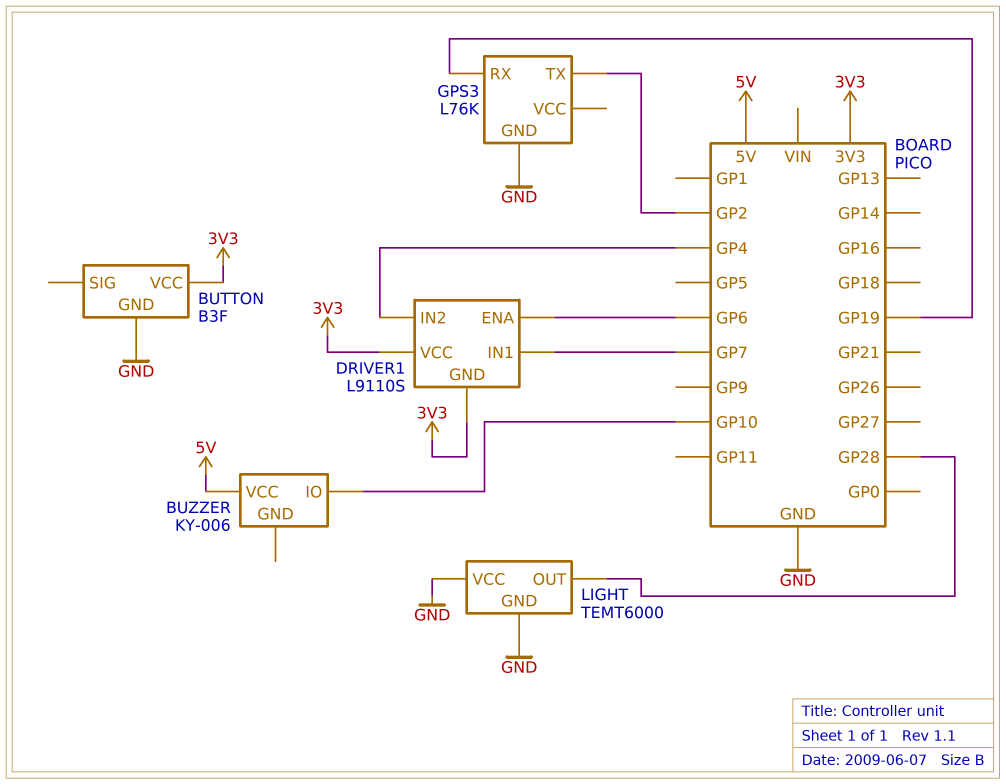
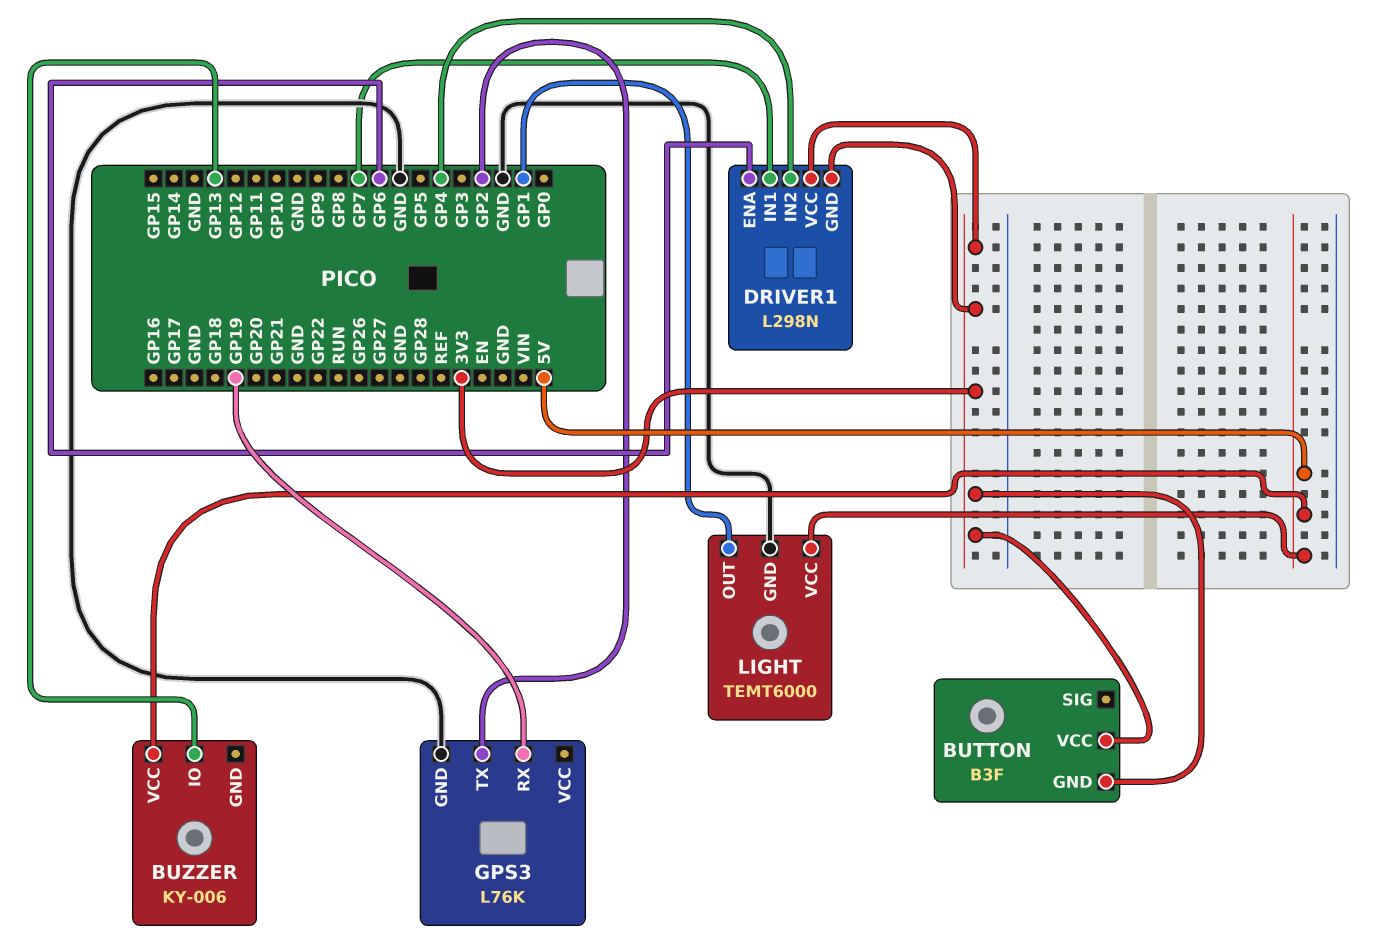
BUTTON pin GND: GND -> 3V3
BUZZER pin IO: GP10 -> GP13
DRIVER1: L9110S -> L298N
LIGHT pin OUT: GP28 -> GP1
LIGHT pin VCC: GND -> 5V

